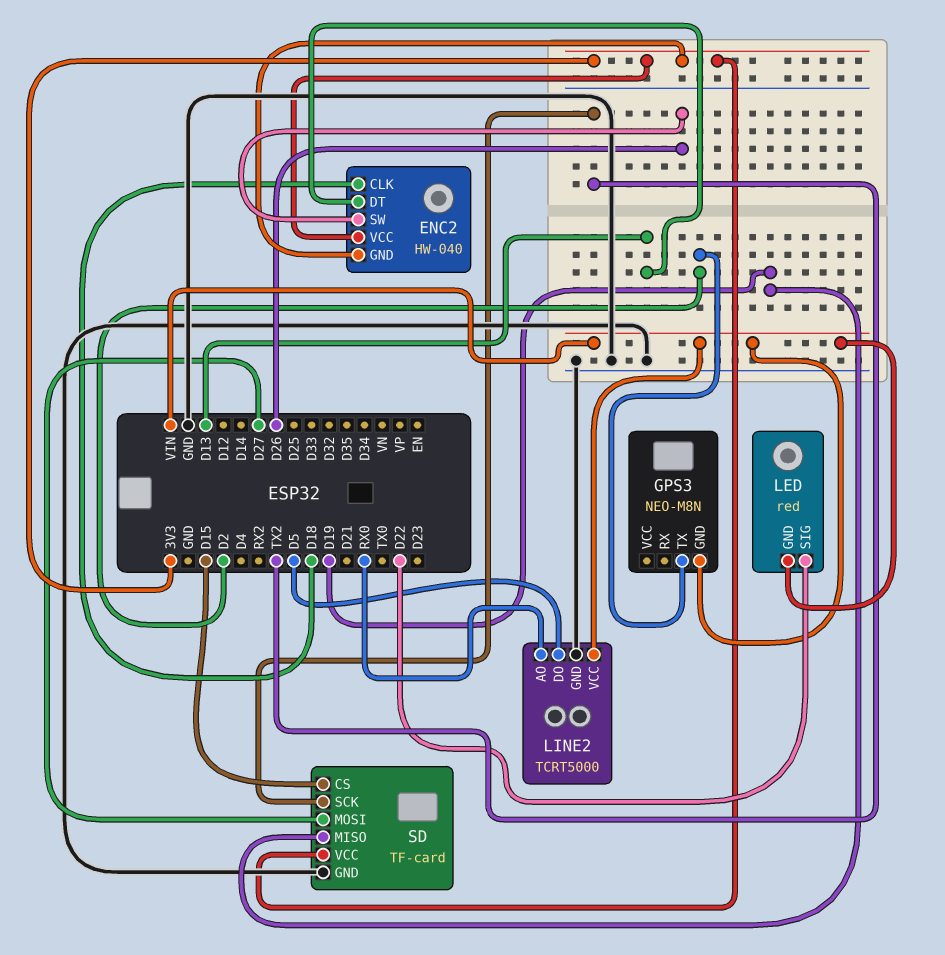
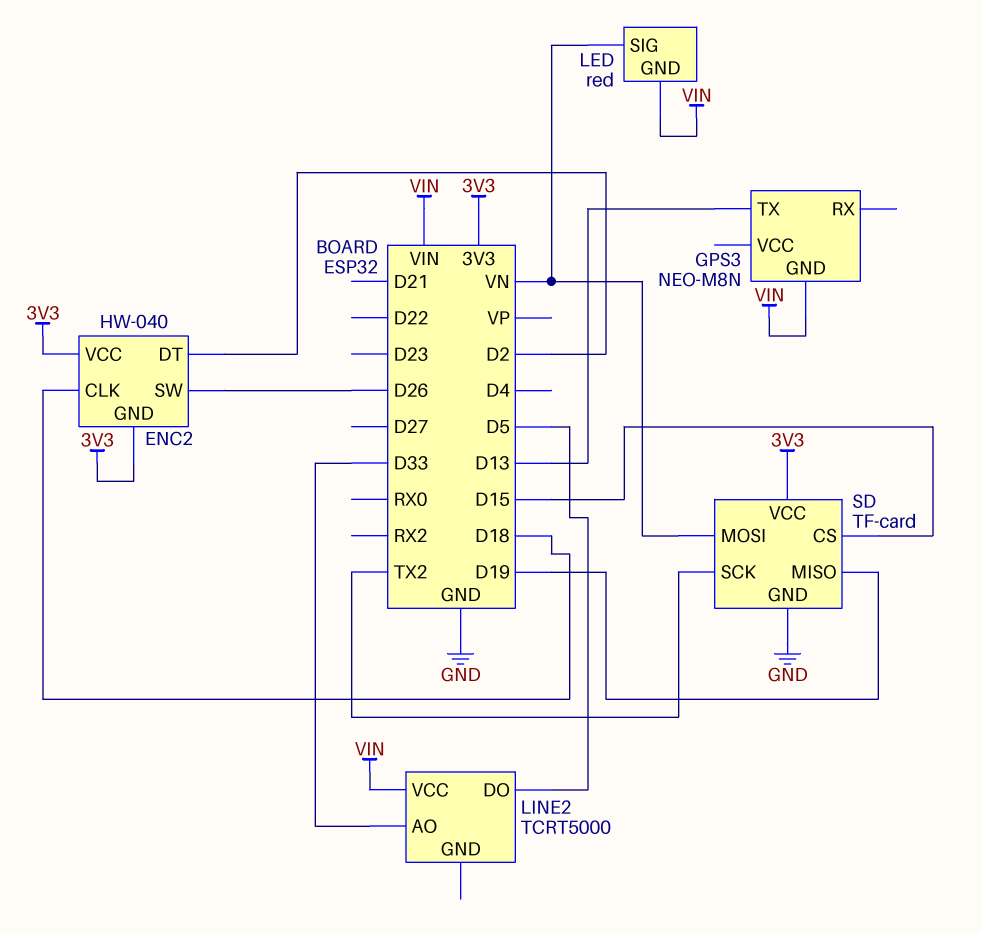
ENC2 pin DT: D13 -> D2
GPS3 pin TX: D2 -> D13
LED pin SIG: D22 -> VN
LINE2 pin AO: RX0 -> D33
LINE2 pin GND: GND -> none
SD pin MOSI: D27 -> VN

